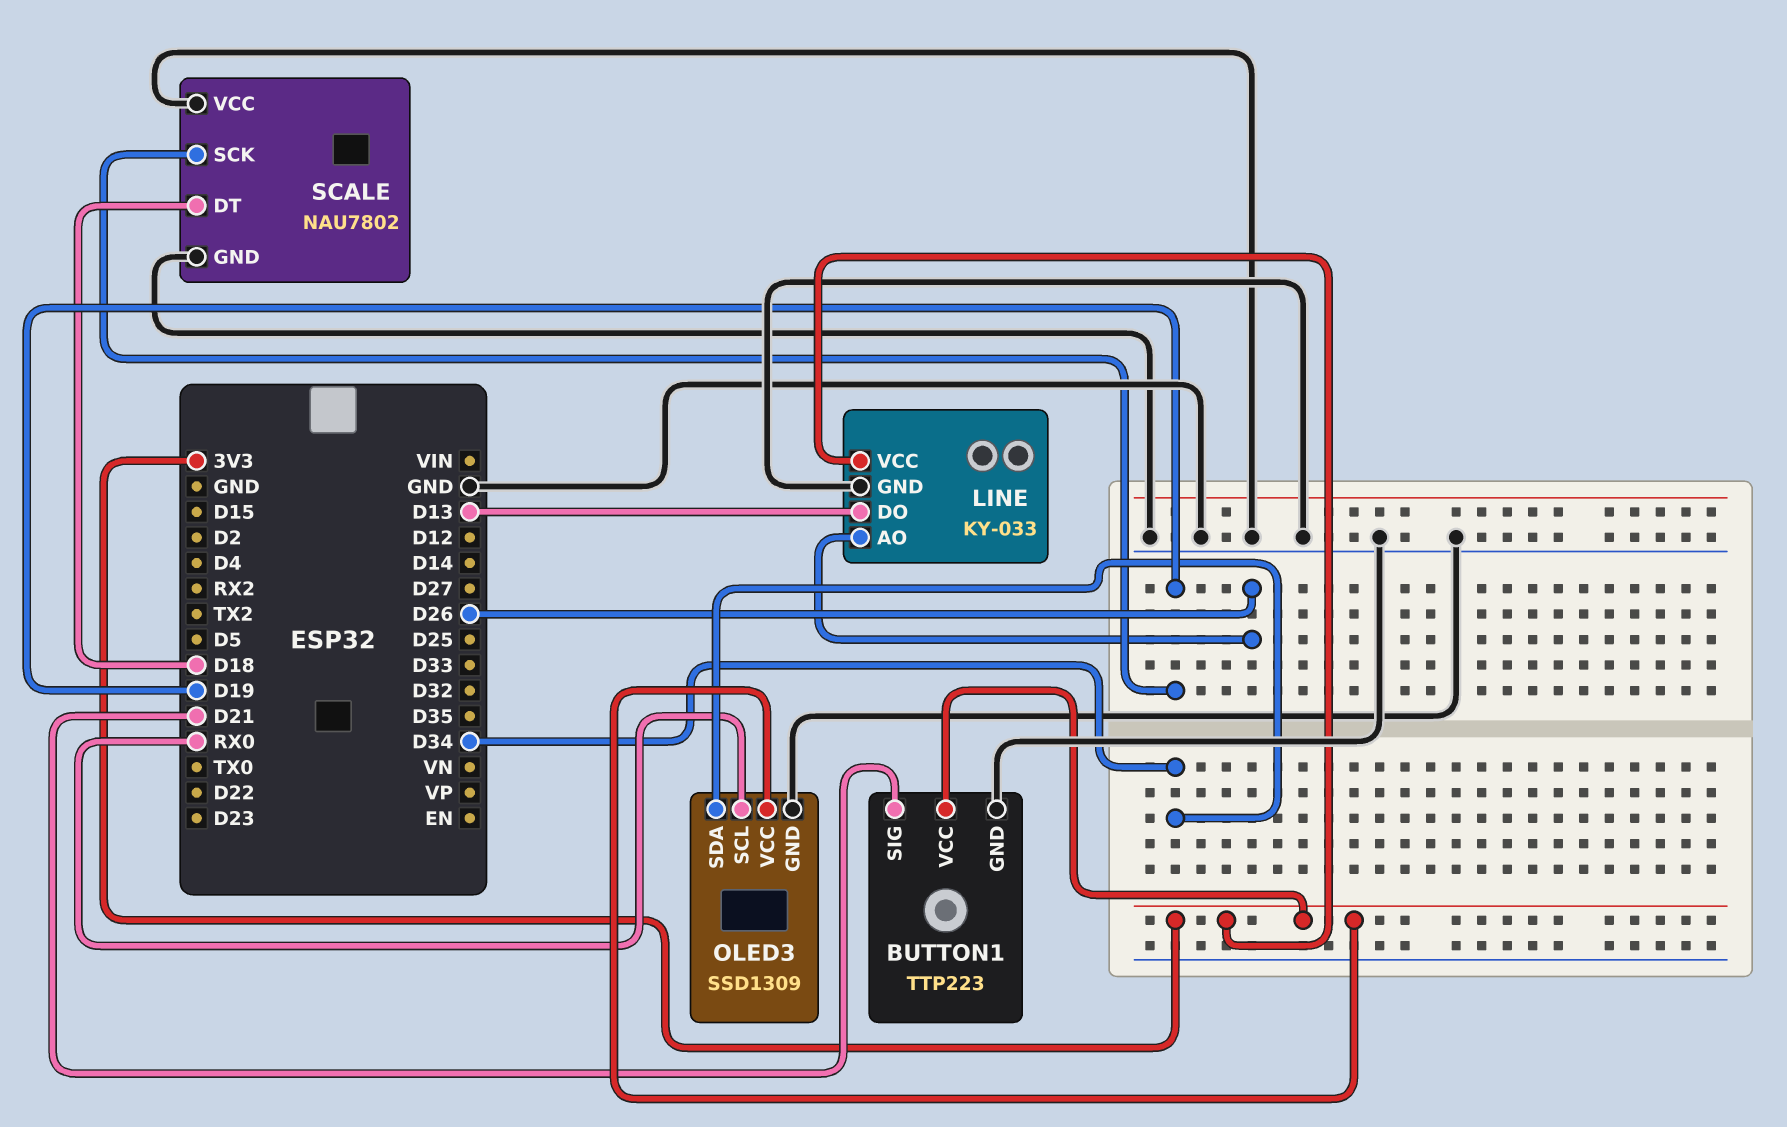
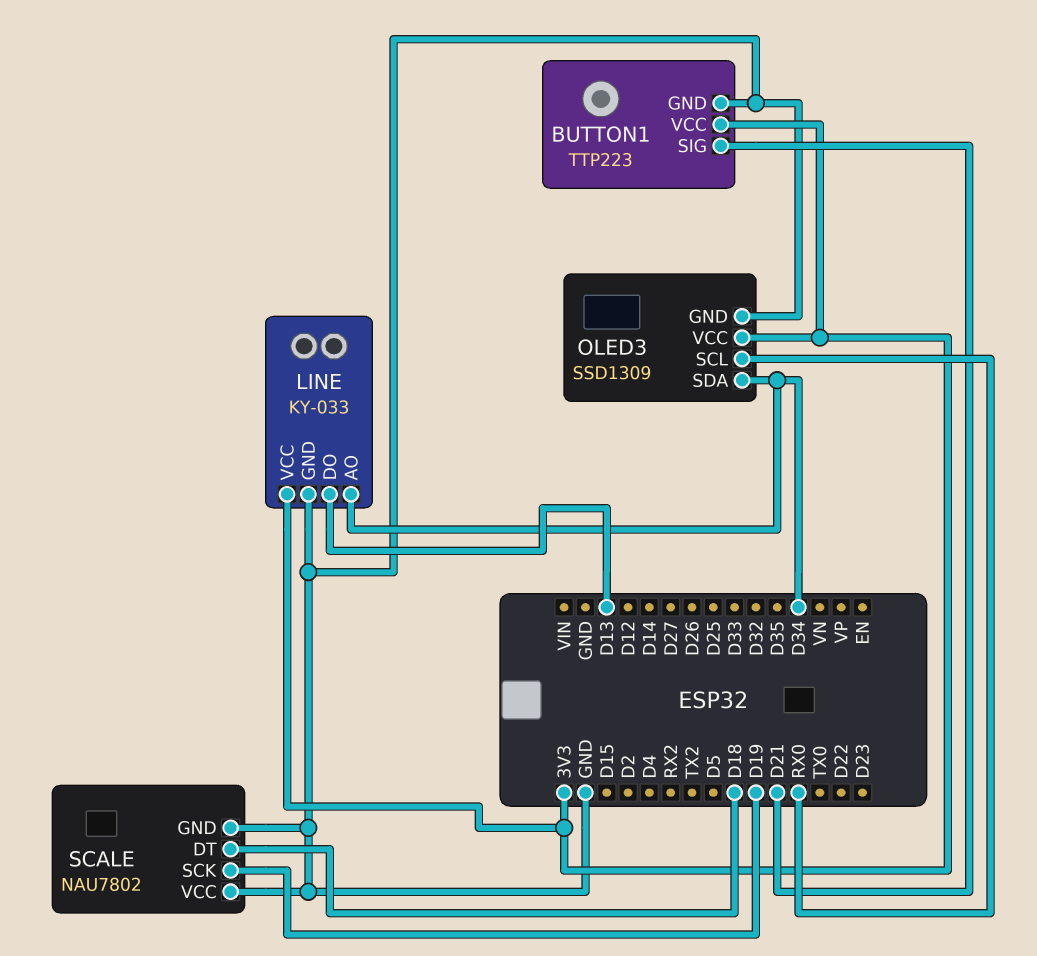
LINE pin AO: D26 -> D34

